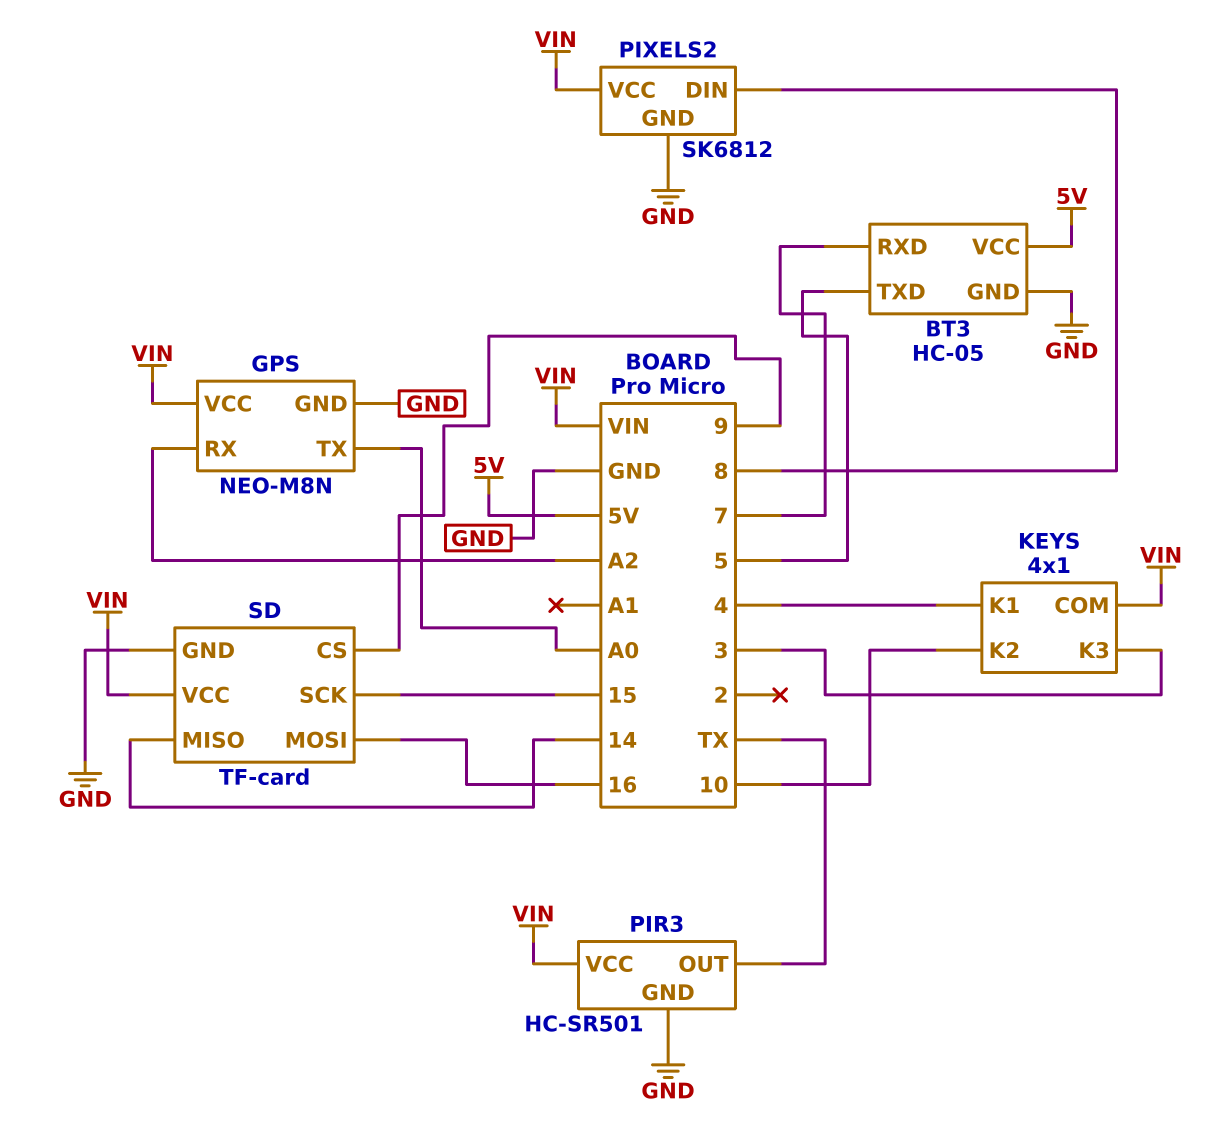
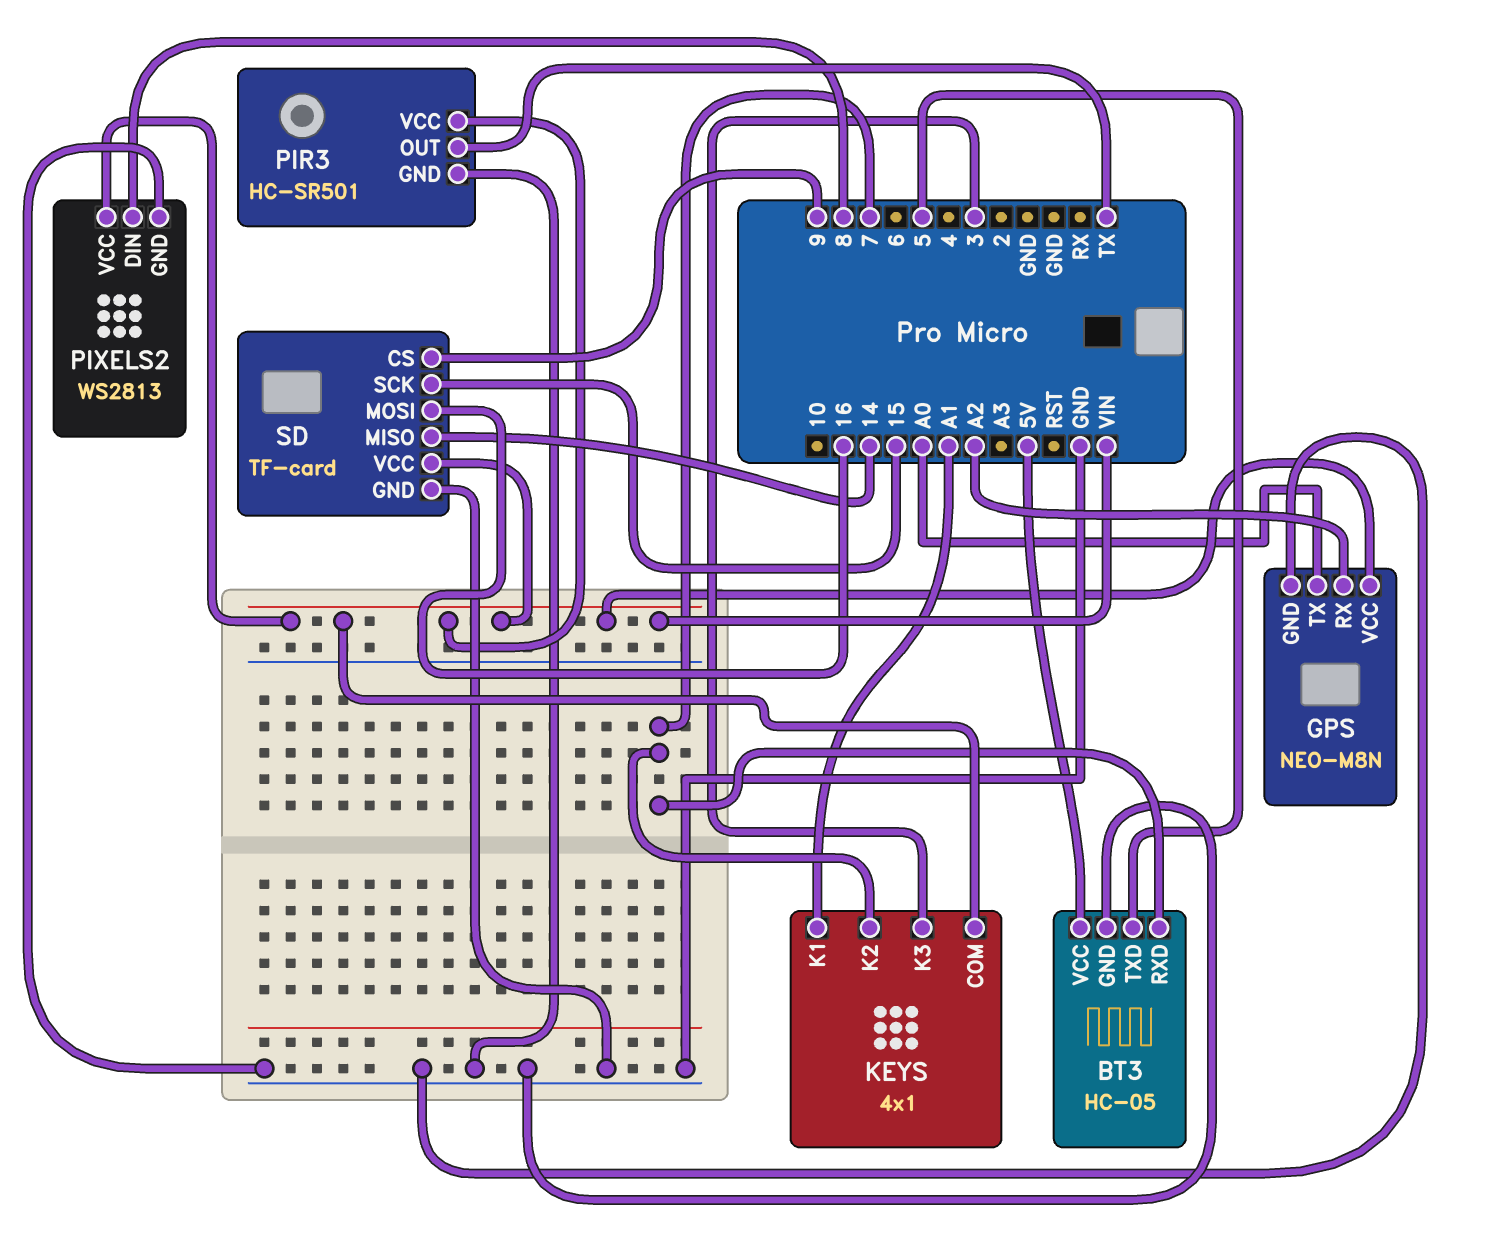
KEYS pin K1: 4 -> A1
KEYS pin K2: 10 -> 7
PIXELS2: SK6812 -> WS2813

